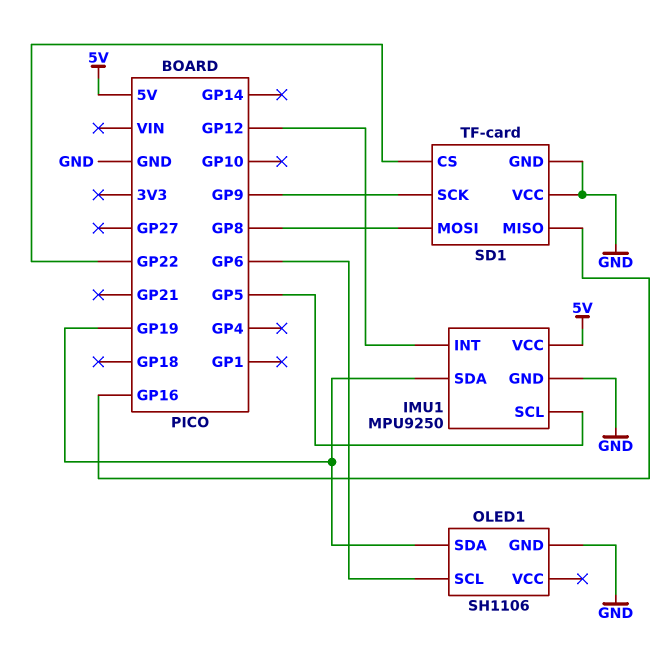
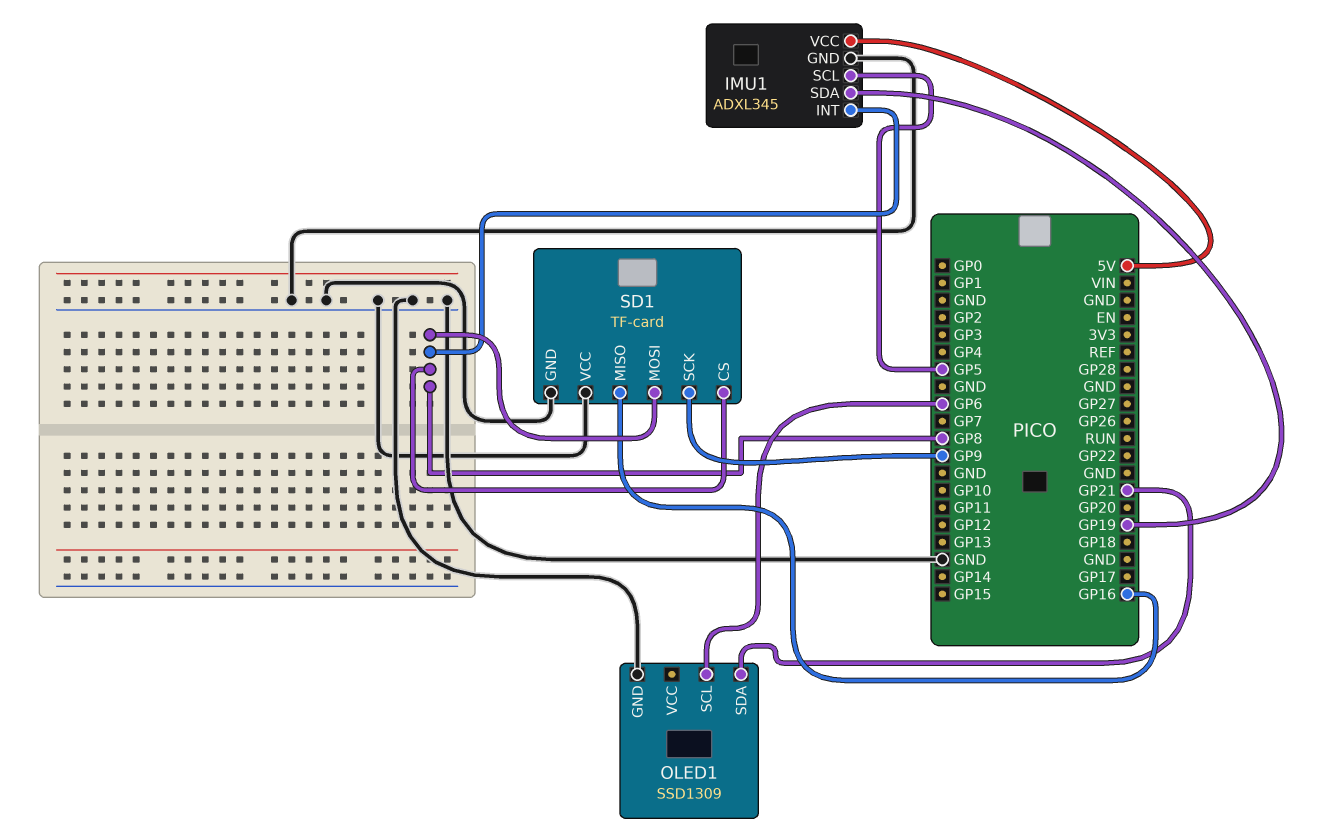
IMU1: MPU9250 -> ADXL345
IMU1 pin INT: GP12 -> GP8
OLED1: SH1106 -> SSD1309
OLED1 pin SDA: GP19 -> GP21
SD1 pin CS: GP22 -> GP8

